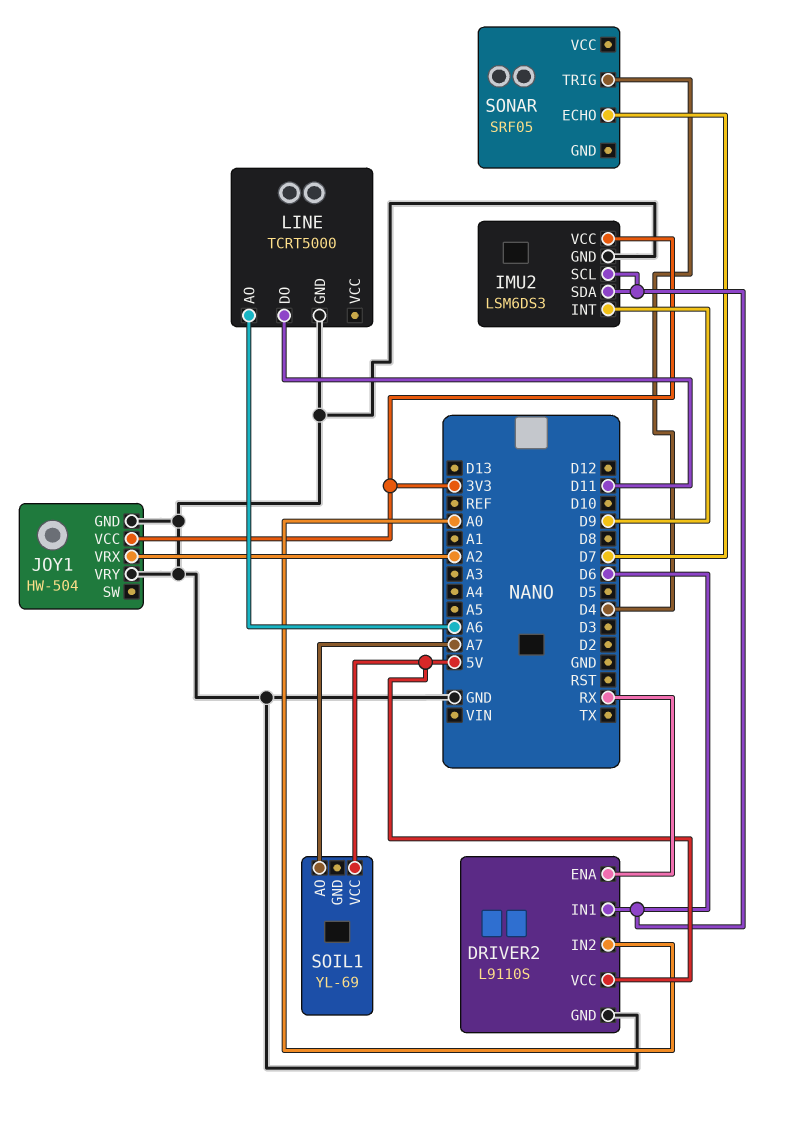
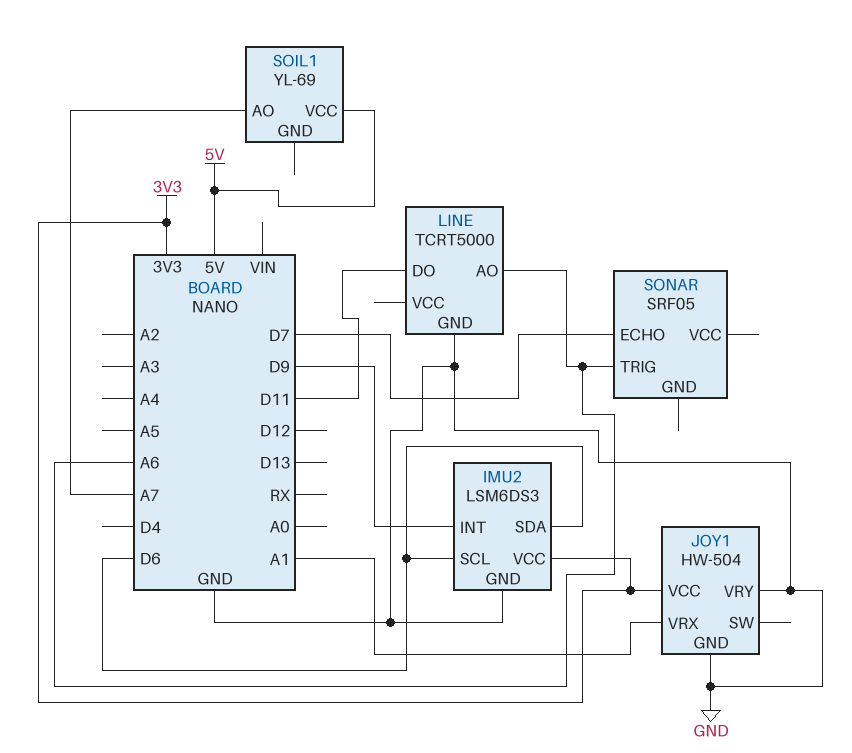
DRIVER2: L9110S -> none
DRIVER2 pin ENA: RX -> none
DRIVER2 pin GND: GND -> none
DRIVER2 pin IN1: D6 -> none
DRIVER2 pin IN2: A0 -> none
DRIVER2 pin VCC: 5V -> none
JOY1 pin VRX: A2 -> A1
SONAR pin TRIG: D4 -> A6

